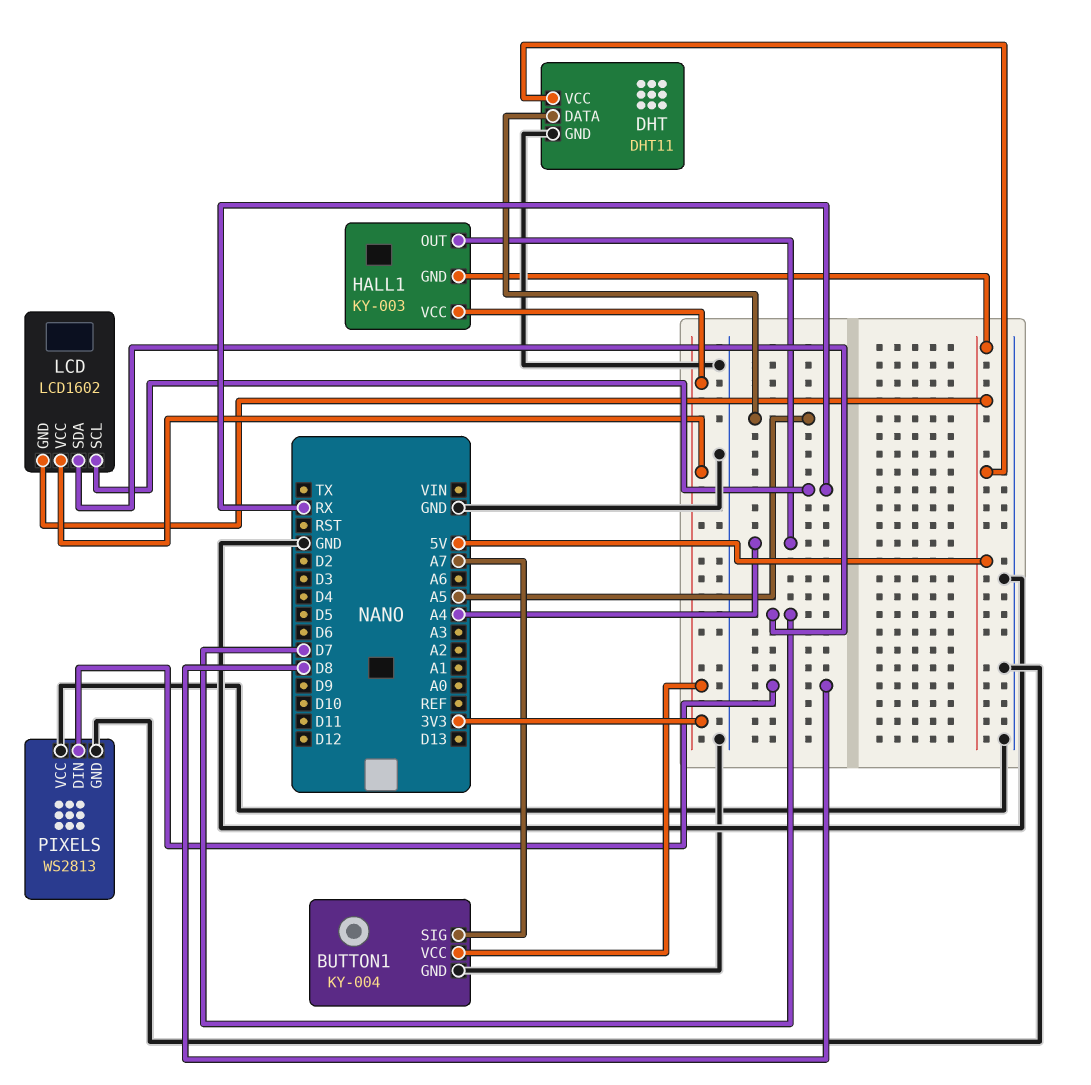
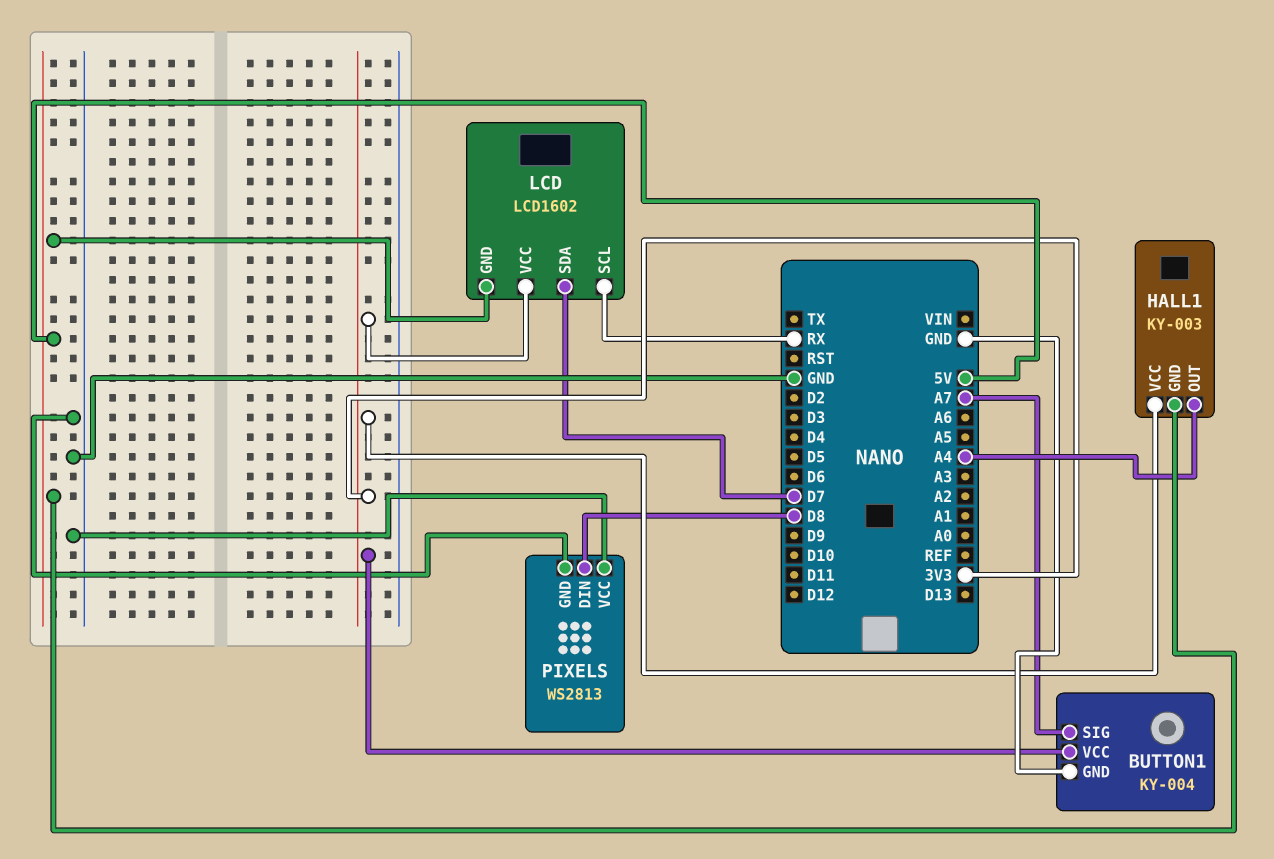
DHT: DHT11 -> none
DHT pin DATA: A5 -> none
DHT pin GND: GND -> none
DHT pin VCC: 5V -> none

